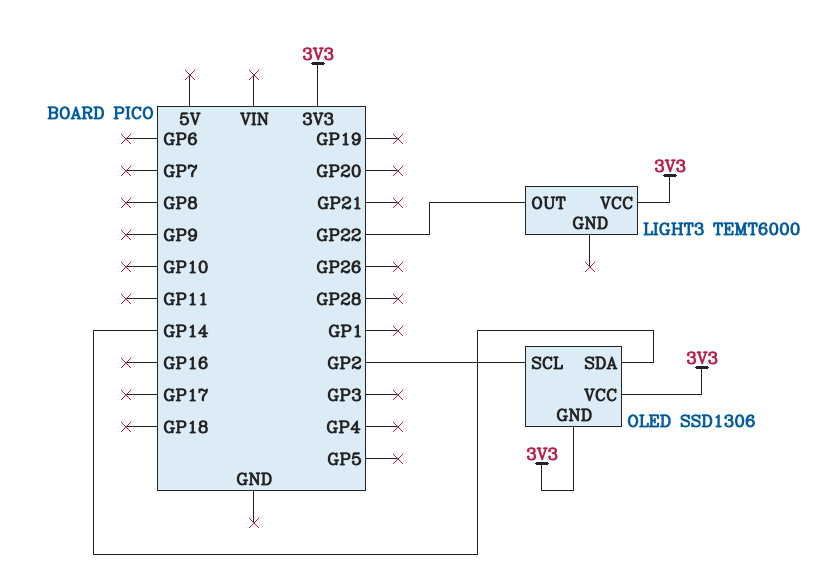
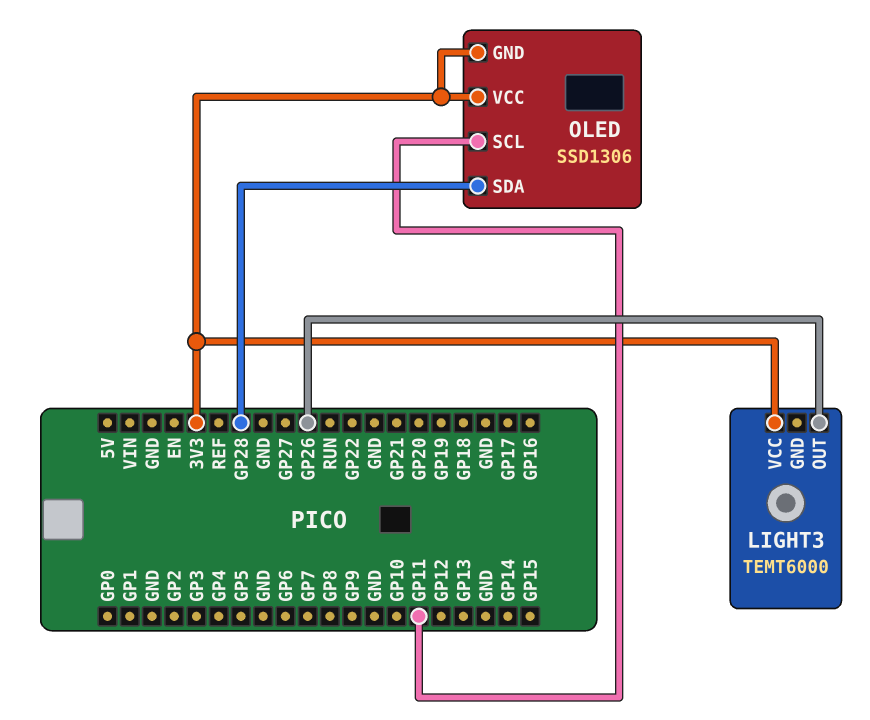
LIGHT3 pin OUT: GP22 -> GP26
OLED pin SCL: GP2 -> GP11
OLED pin SDA: GP14 -> GP28

